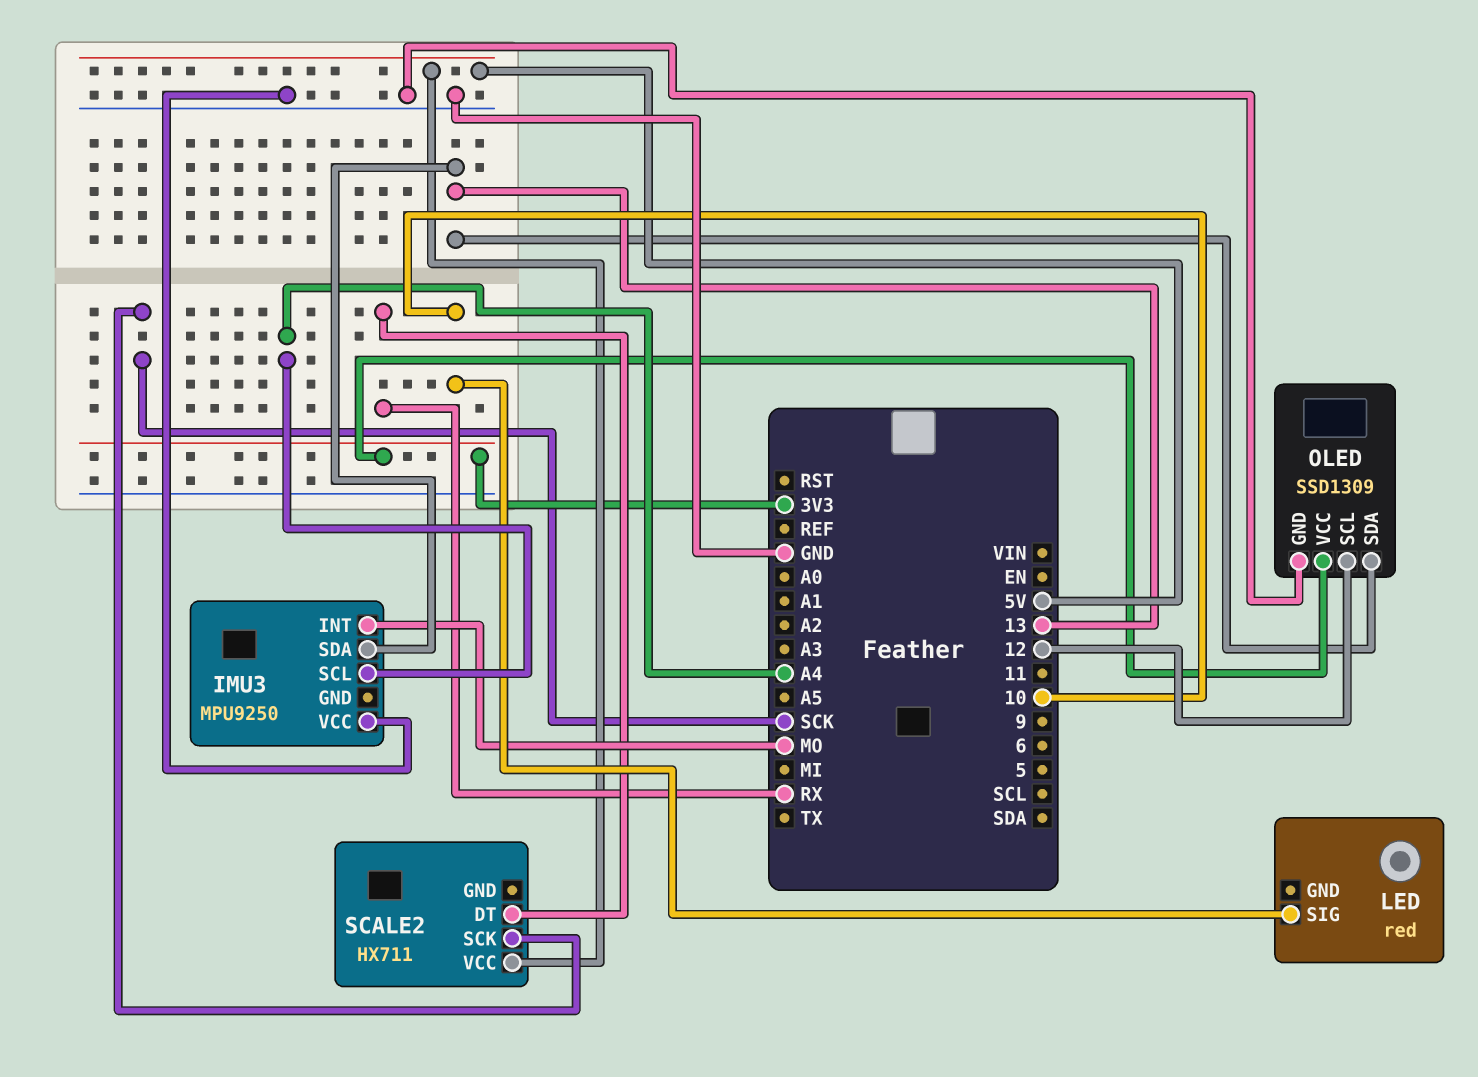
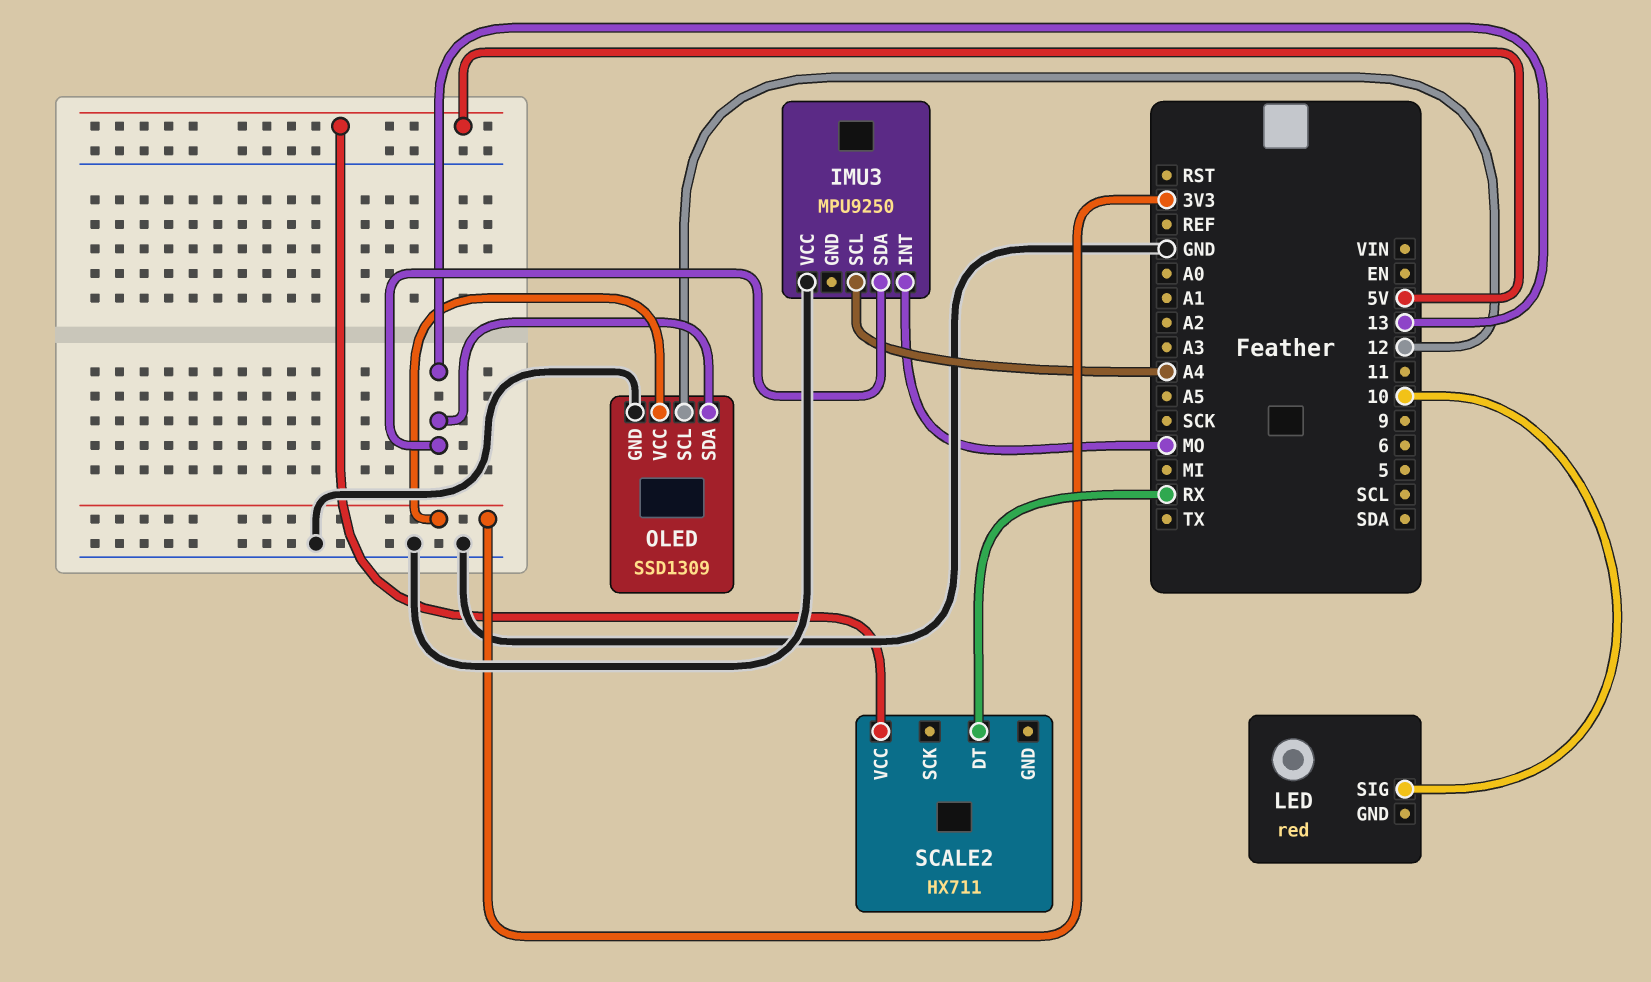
SCALE2 pin SCK: SCK -> none

